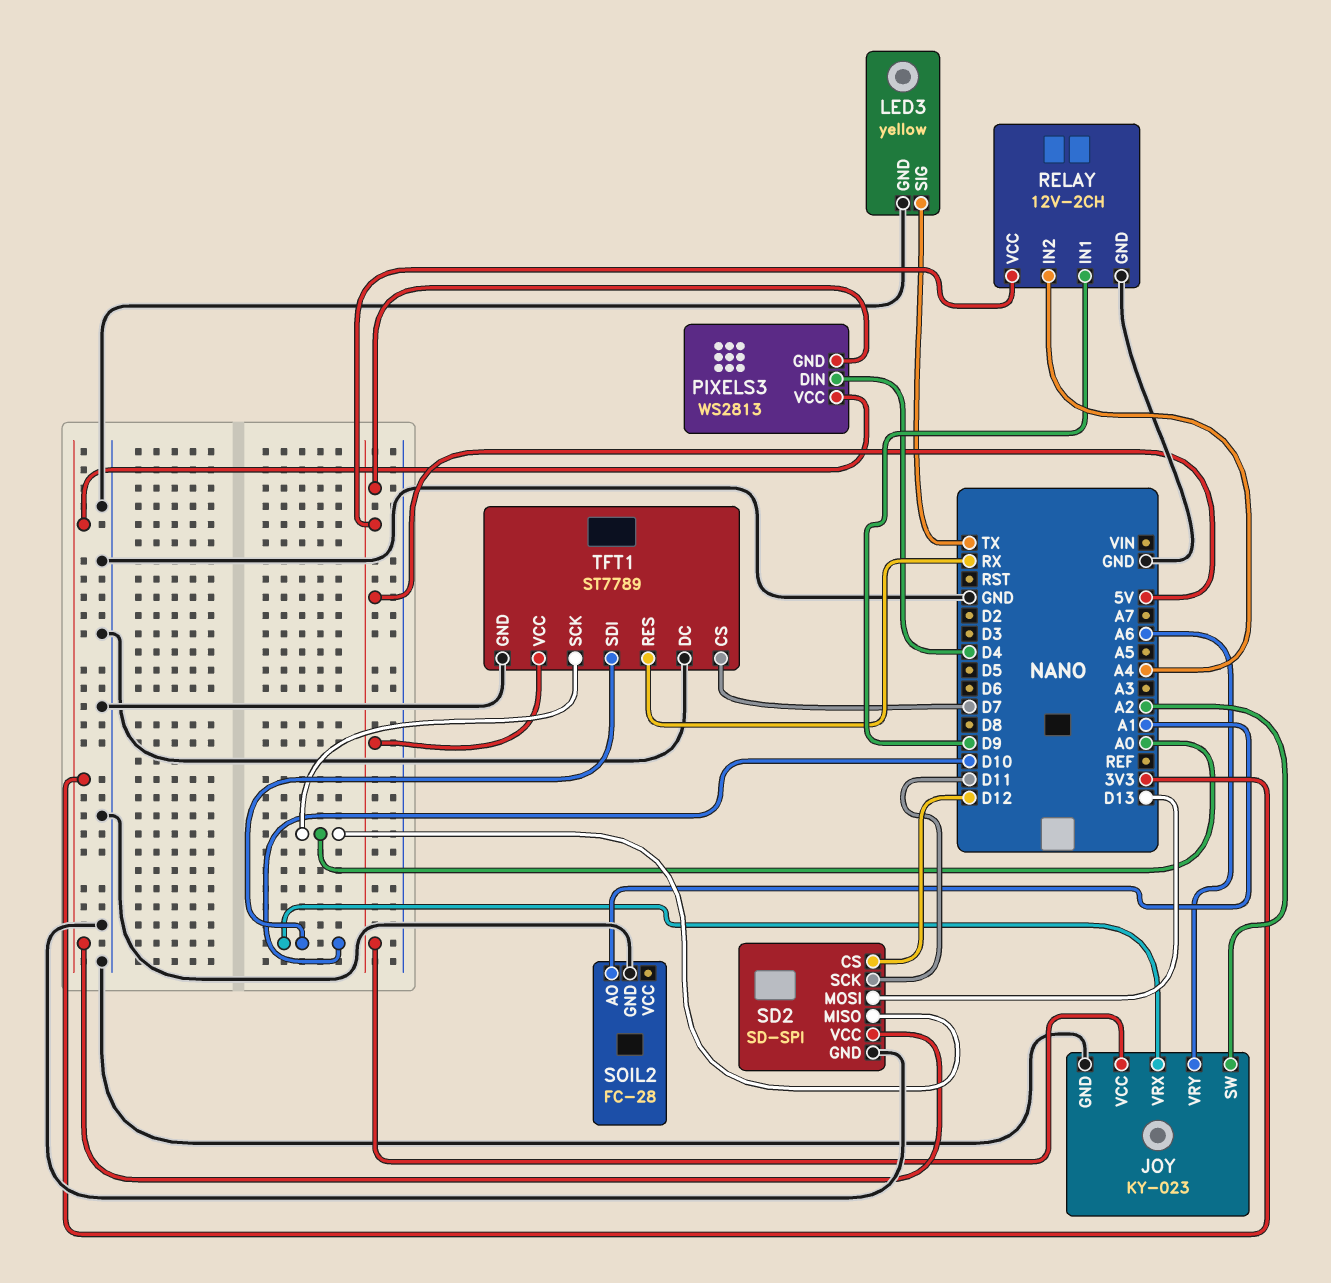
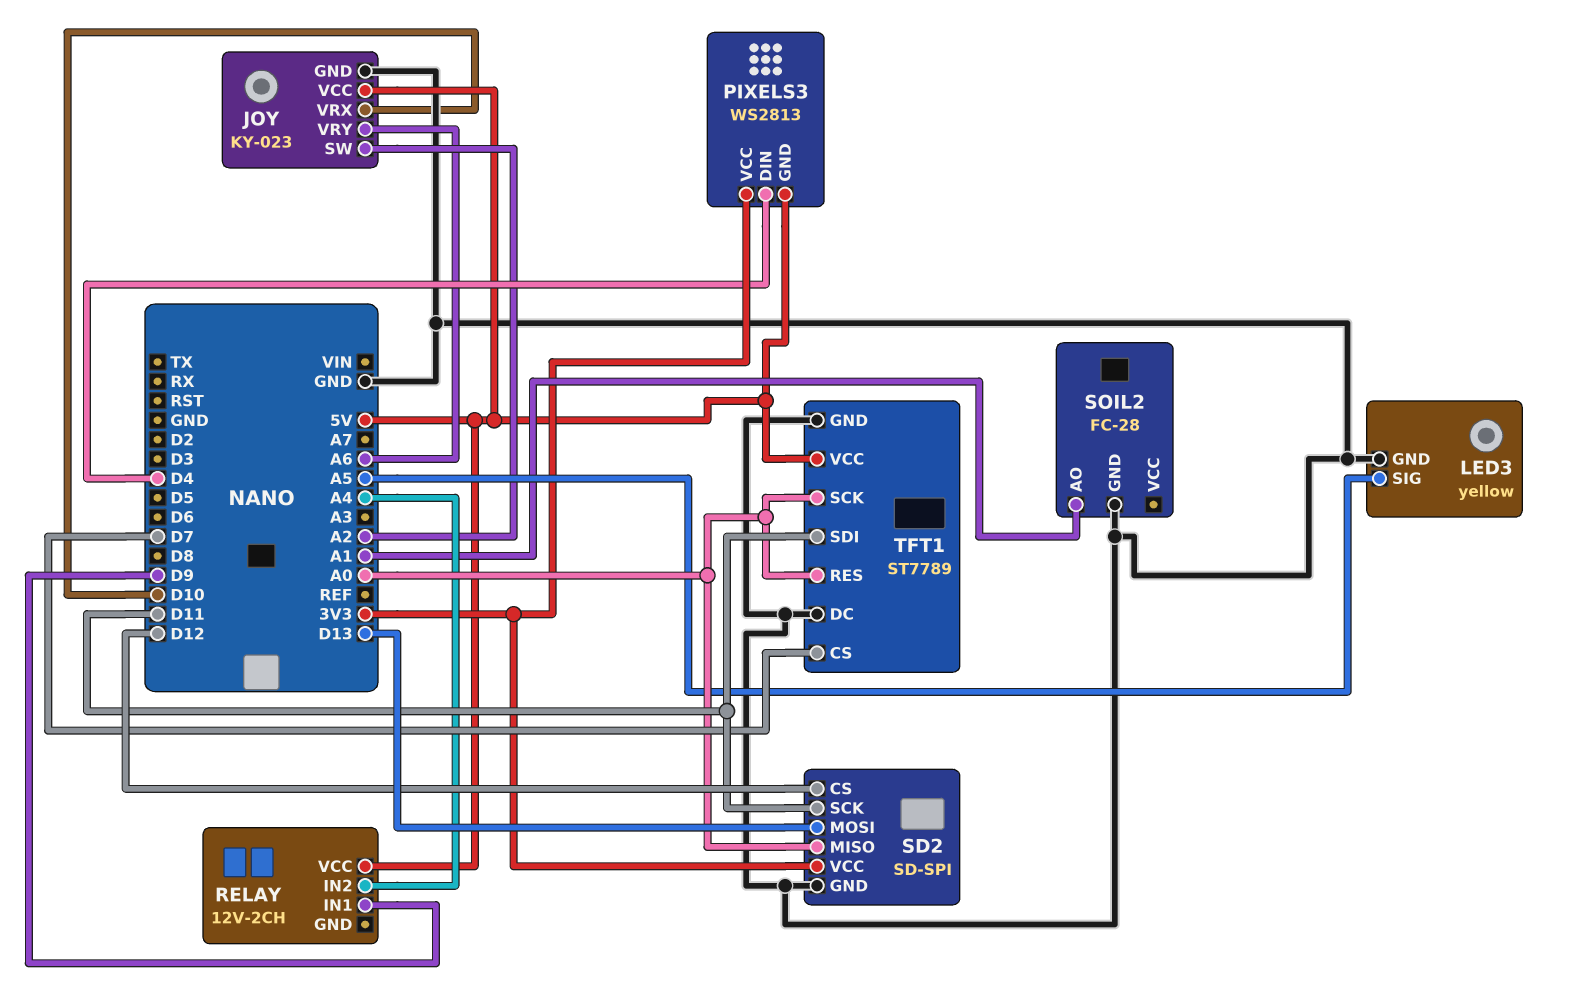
LED3 pin SIG: TX -> A5
RELAY pin GND: GND -> none
TFT1 pin RES: RX -> A0
TFT1 pin SDI: D10 -> D11

